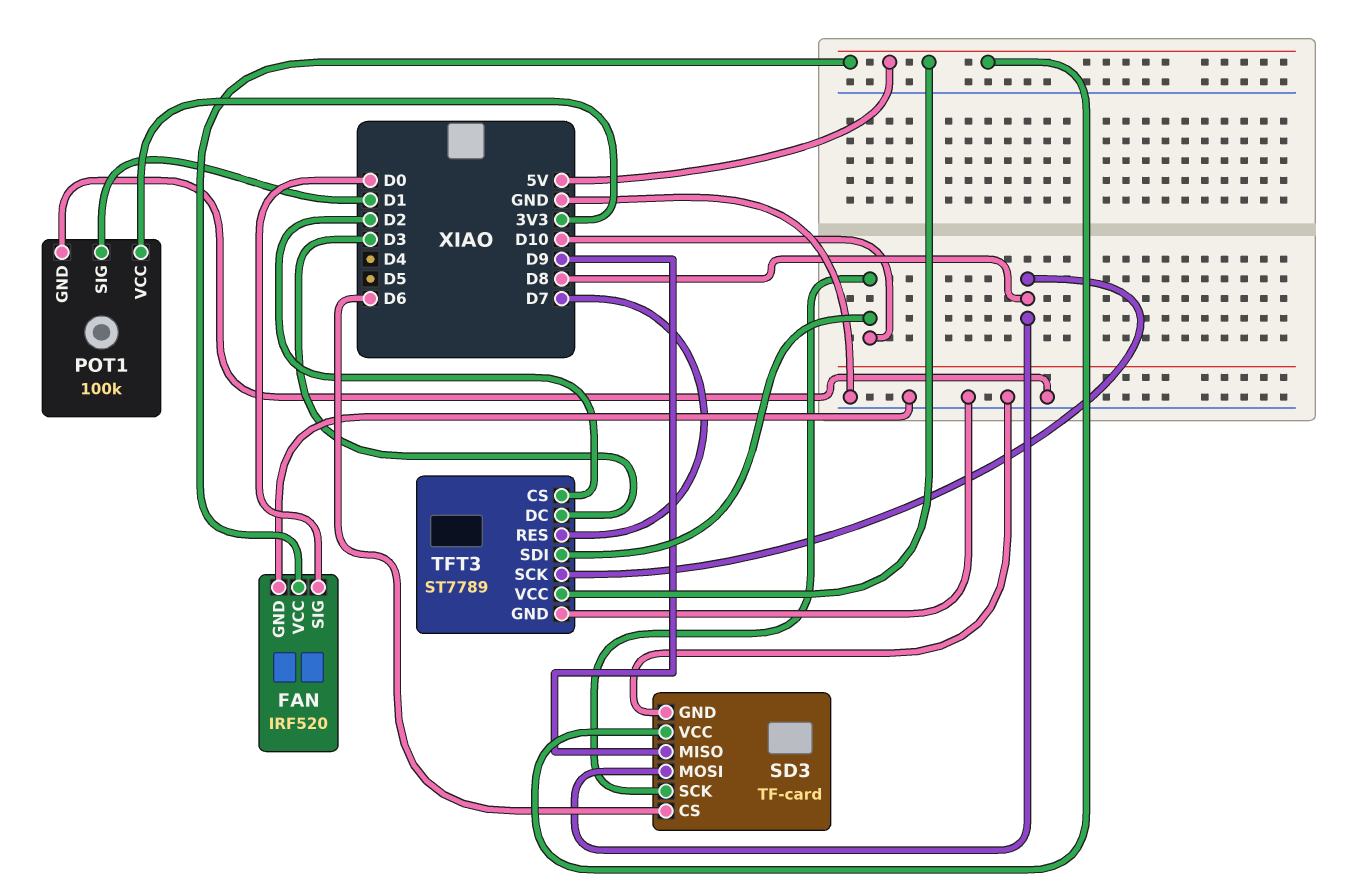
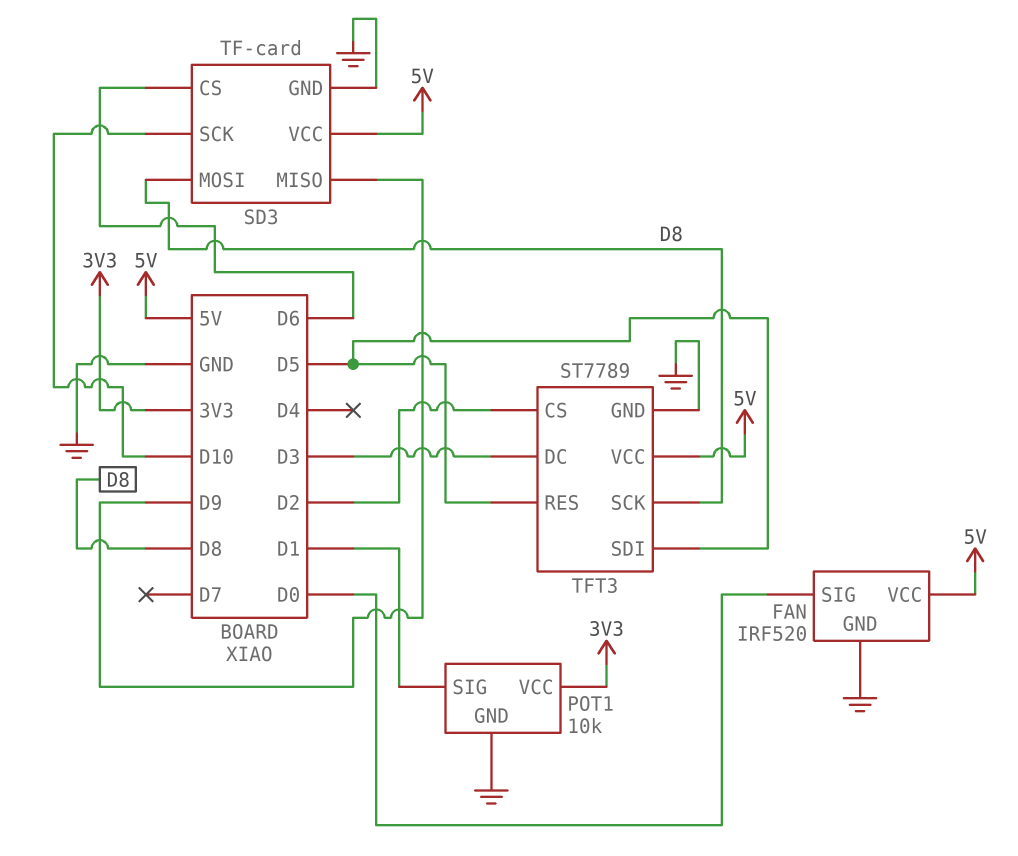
POT1: 100k -> 10k
TFT3 pin RES: D7 -> D5
TFT3 pin SDI: D10 -> D5

